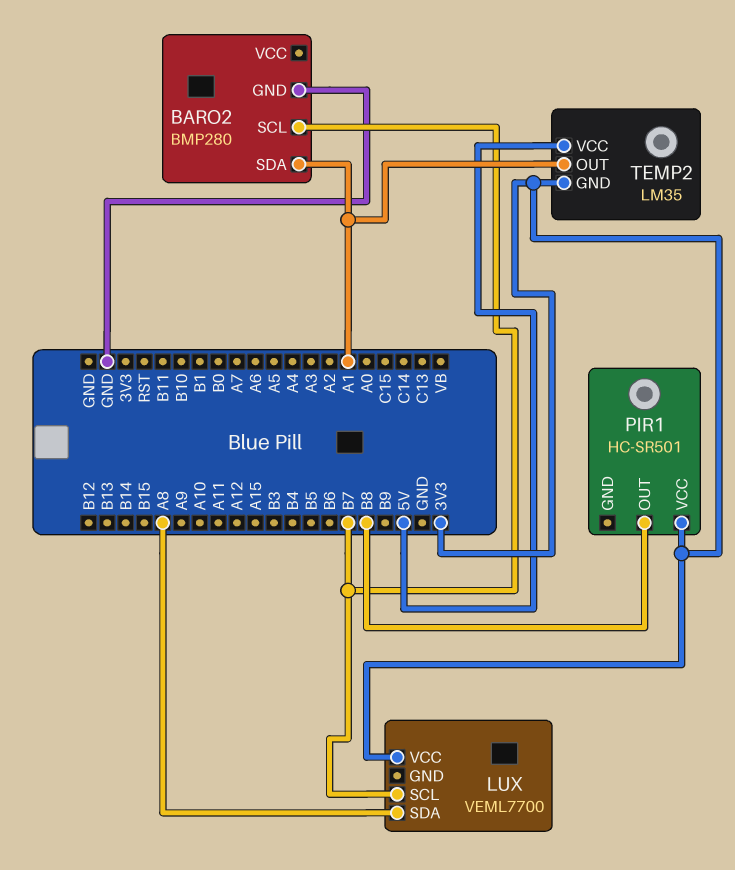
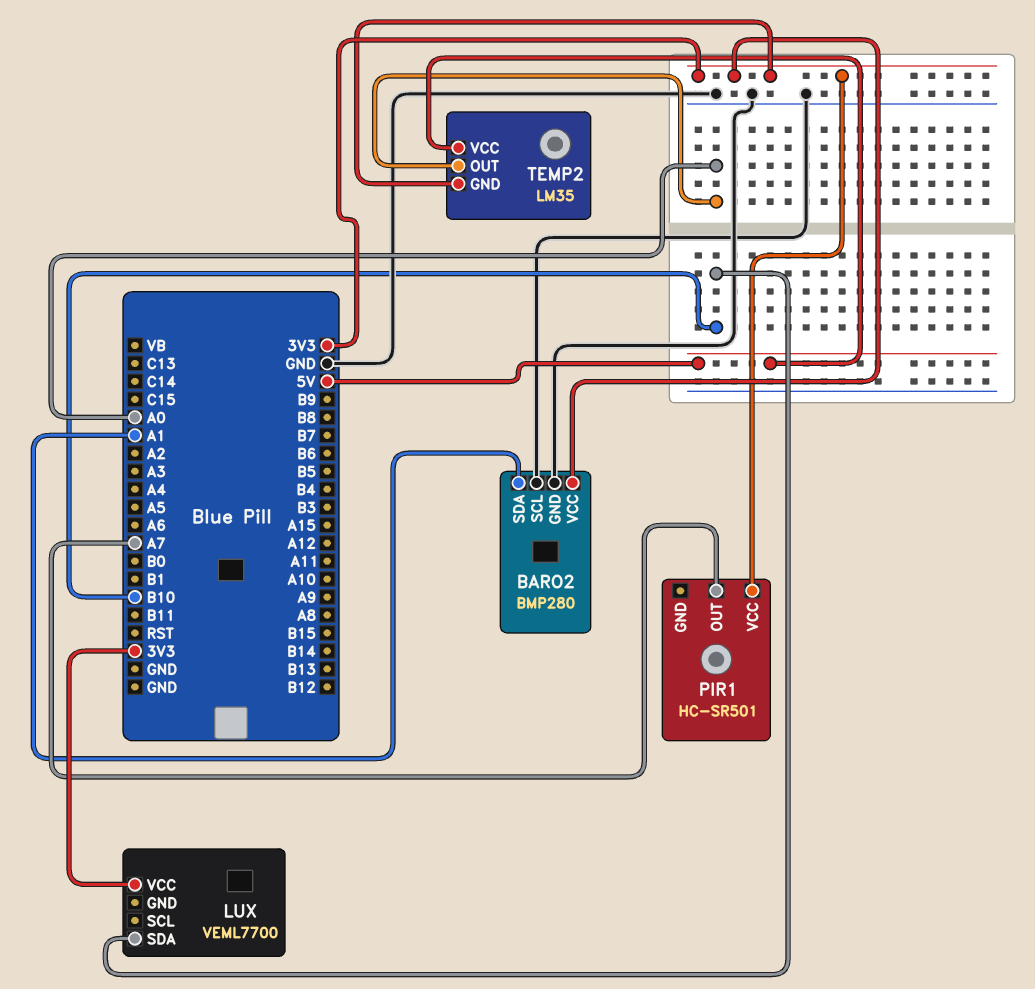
BARO2 pin SCL: B7 -> GND
BARO2 pin VCC: none -> 3V3
LUX pin SCL: B7 -> none
LUX pin SDA: A8 -> B10
PIR1 pin OUT: B8 -> A7
TEMP2 pin OUT: A1 -> A0

